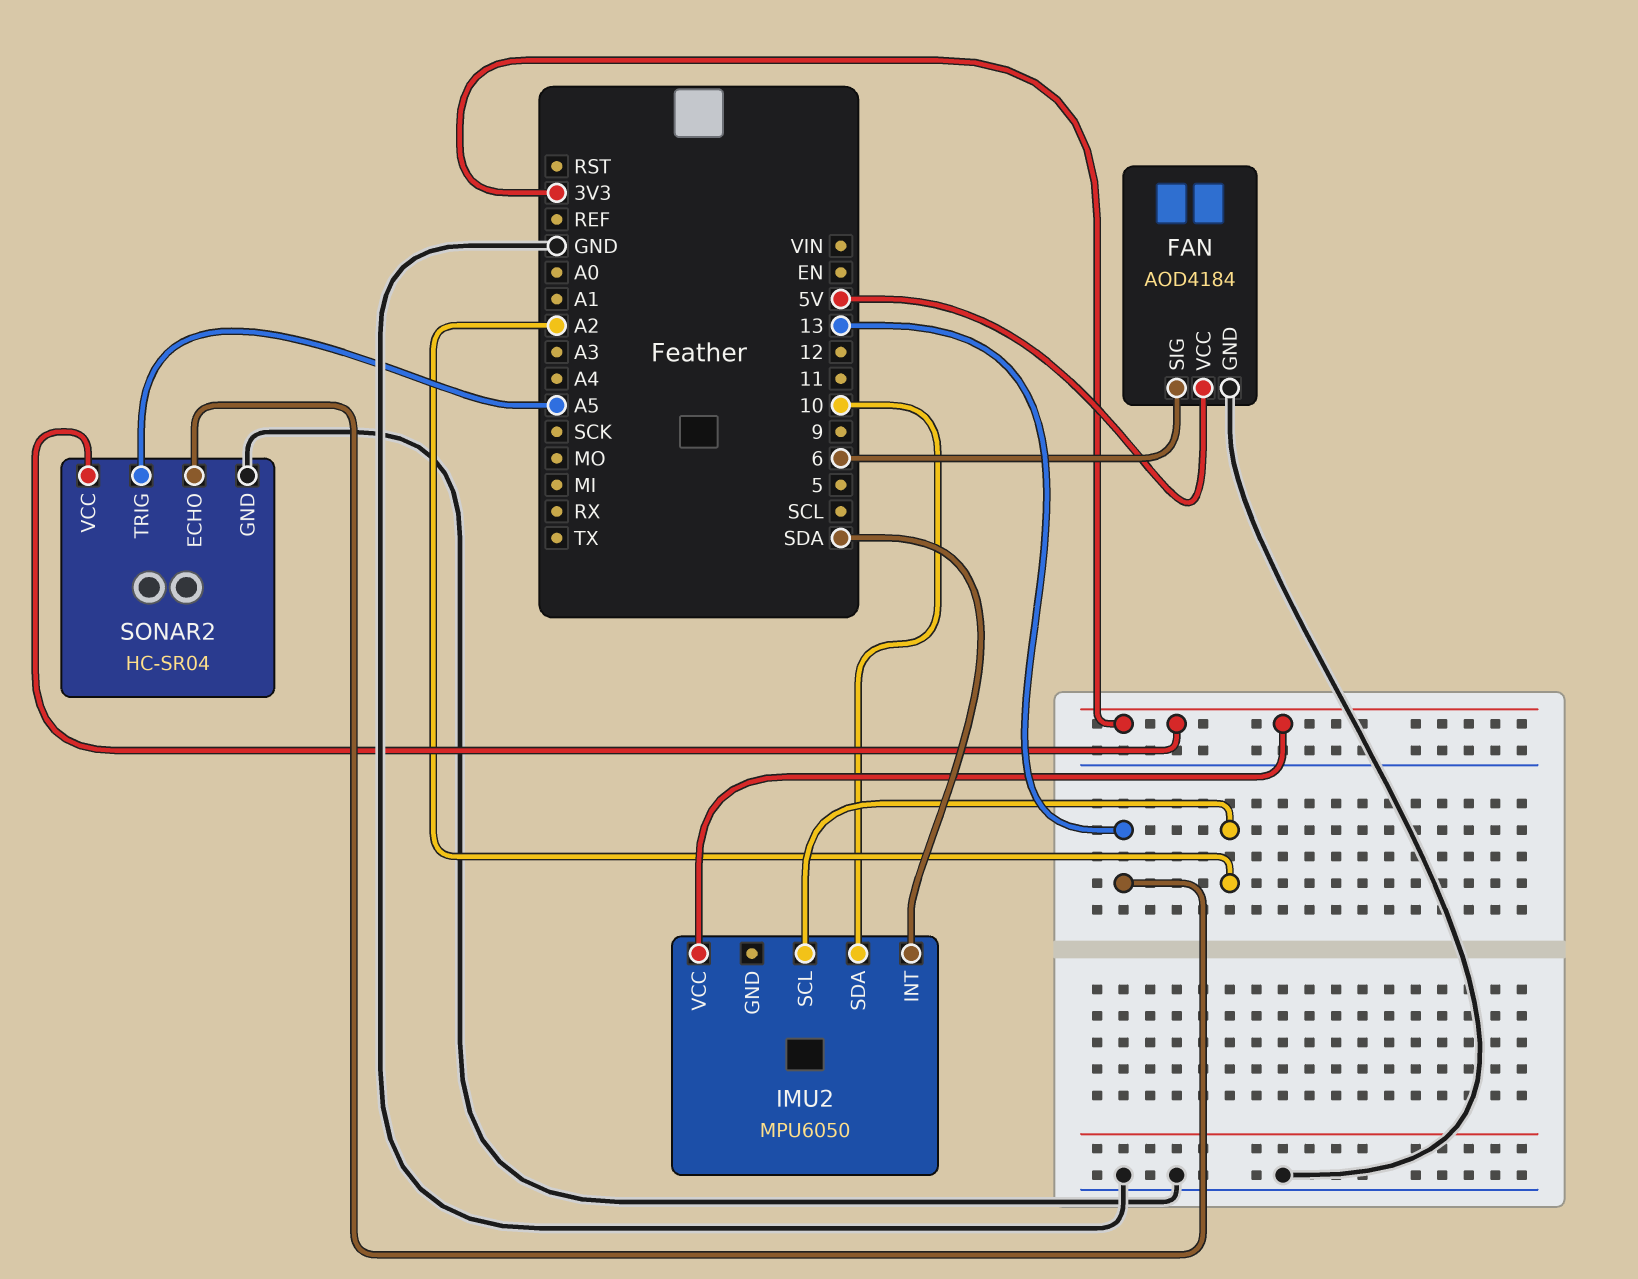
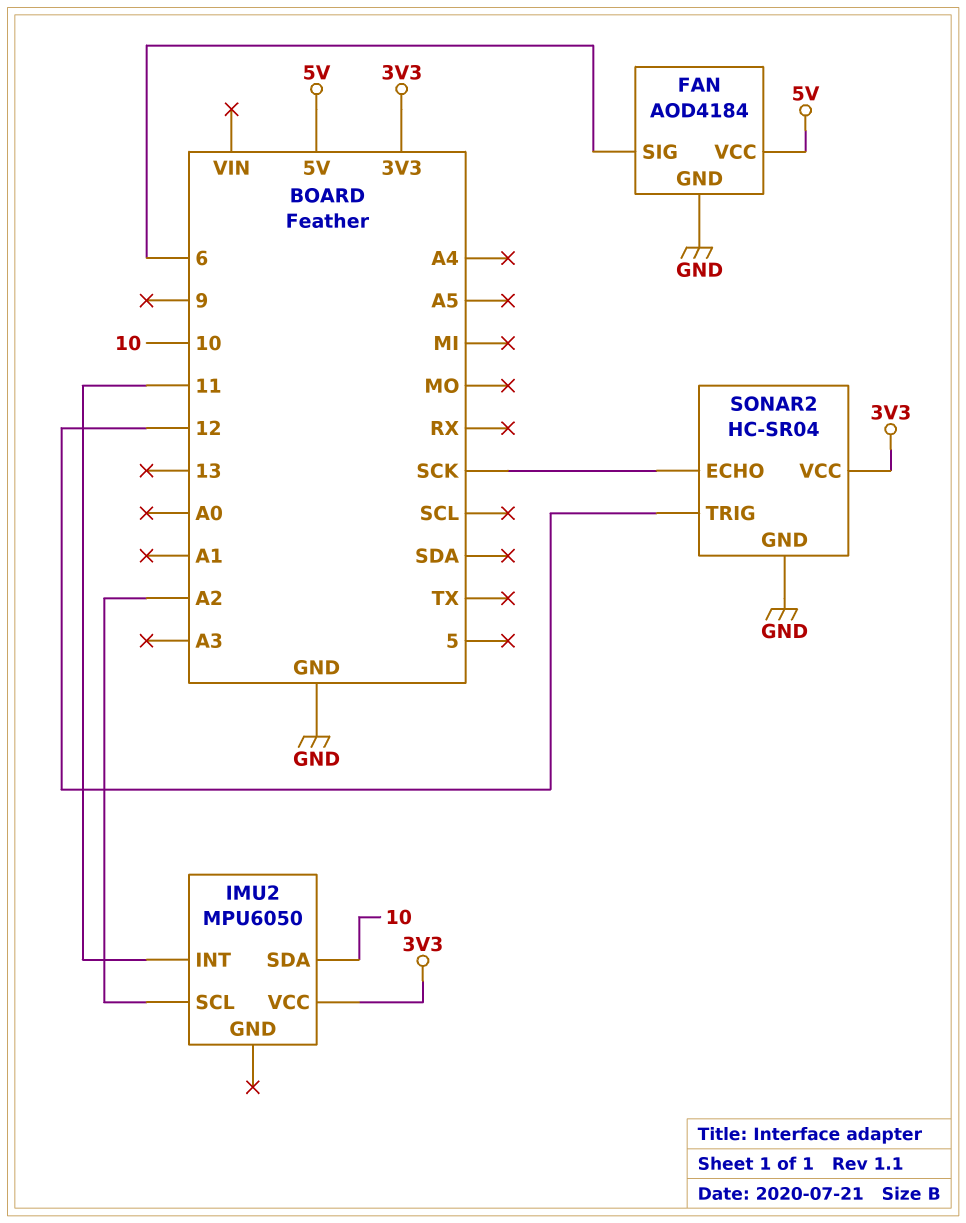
IMU2 pin INT: SDA -> 11
SONAR2 pin ECHO: 13 -> SCK
SONAR2 pin TRIG: A5 -> 12

